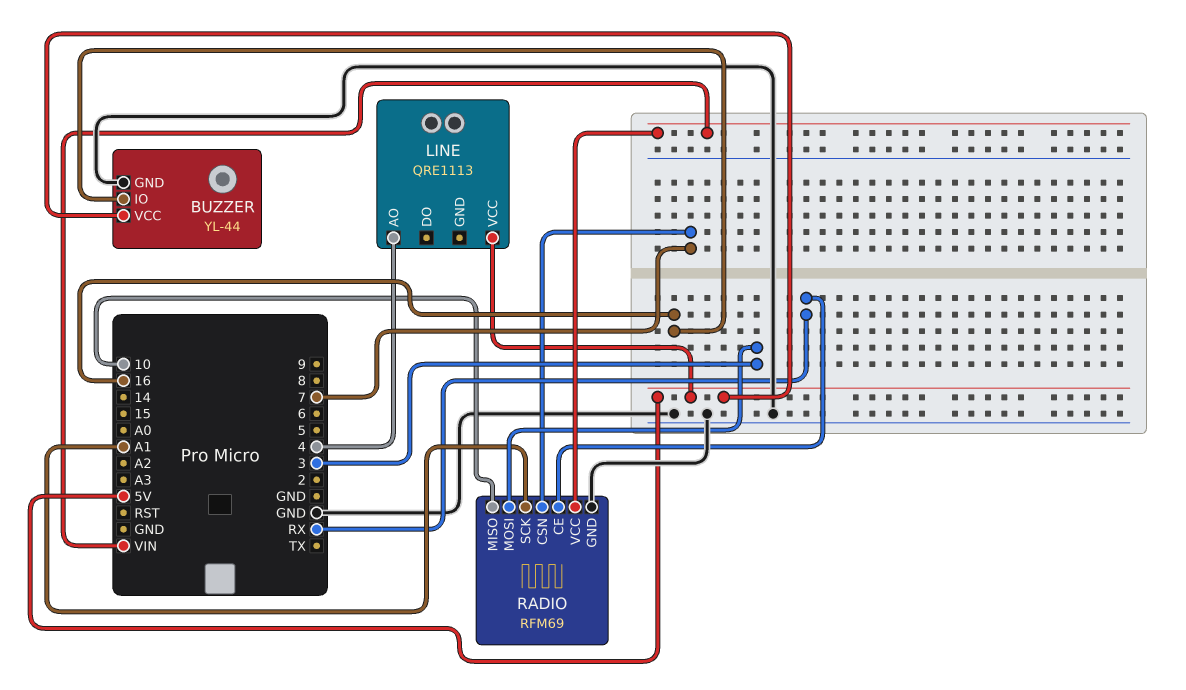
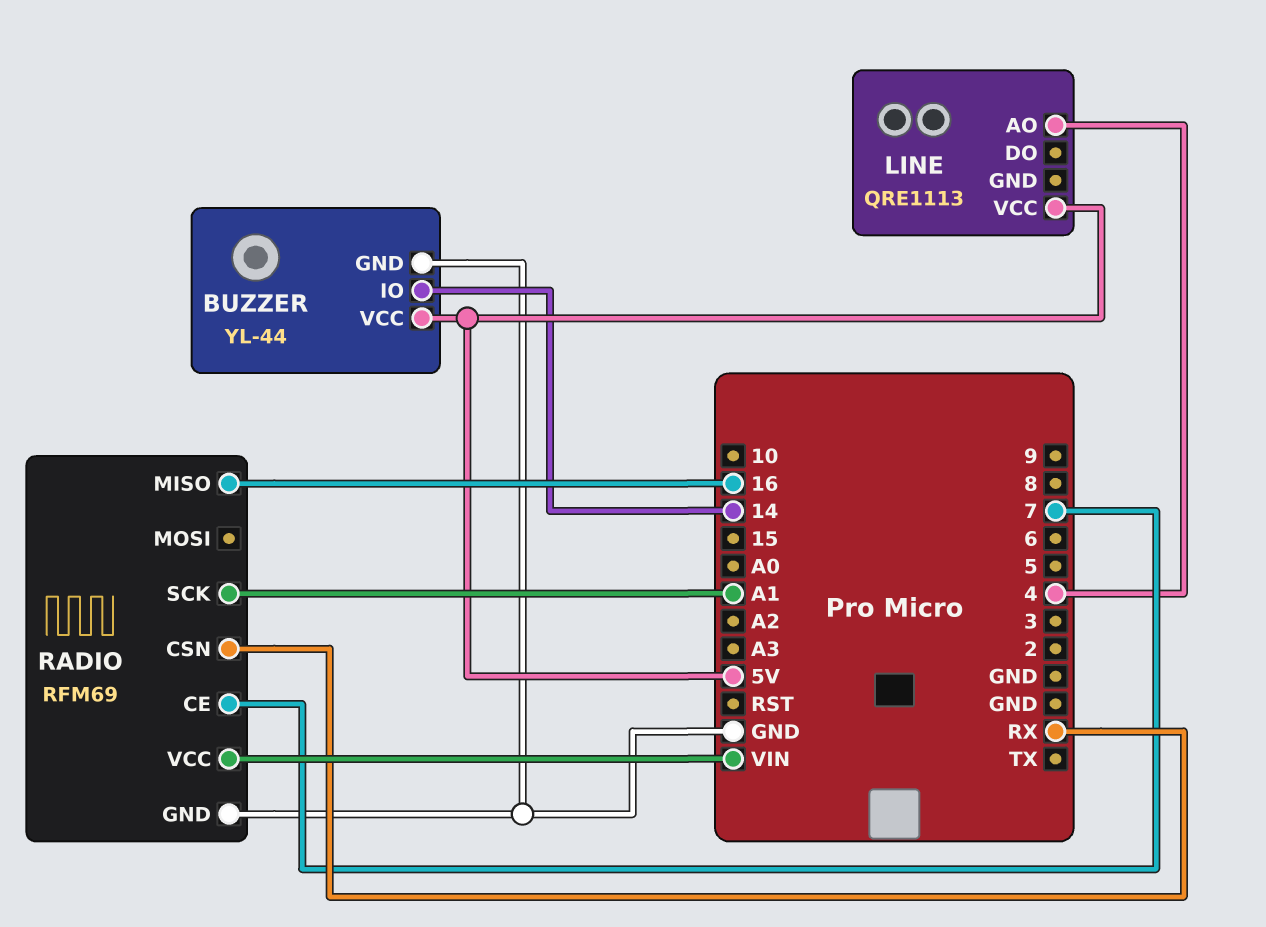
BUZZER pin IO: 16 -> 14
RADIO pin CE: RX -> 7
RADIO pin CSN: 7 -> RX
RADIO pin MISO: 10 -> 16
RADIO pin MOSI: 3 -> none

